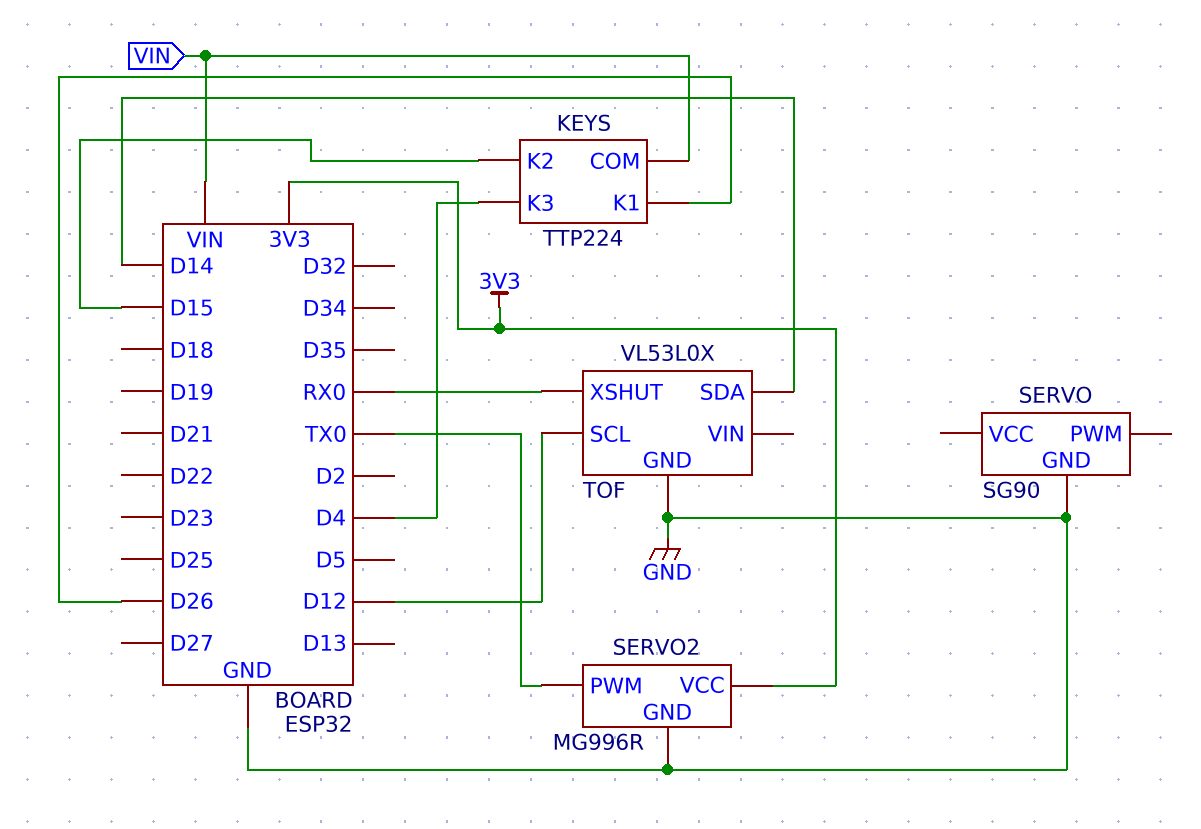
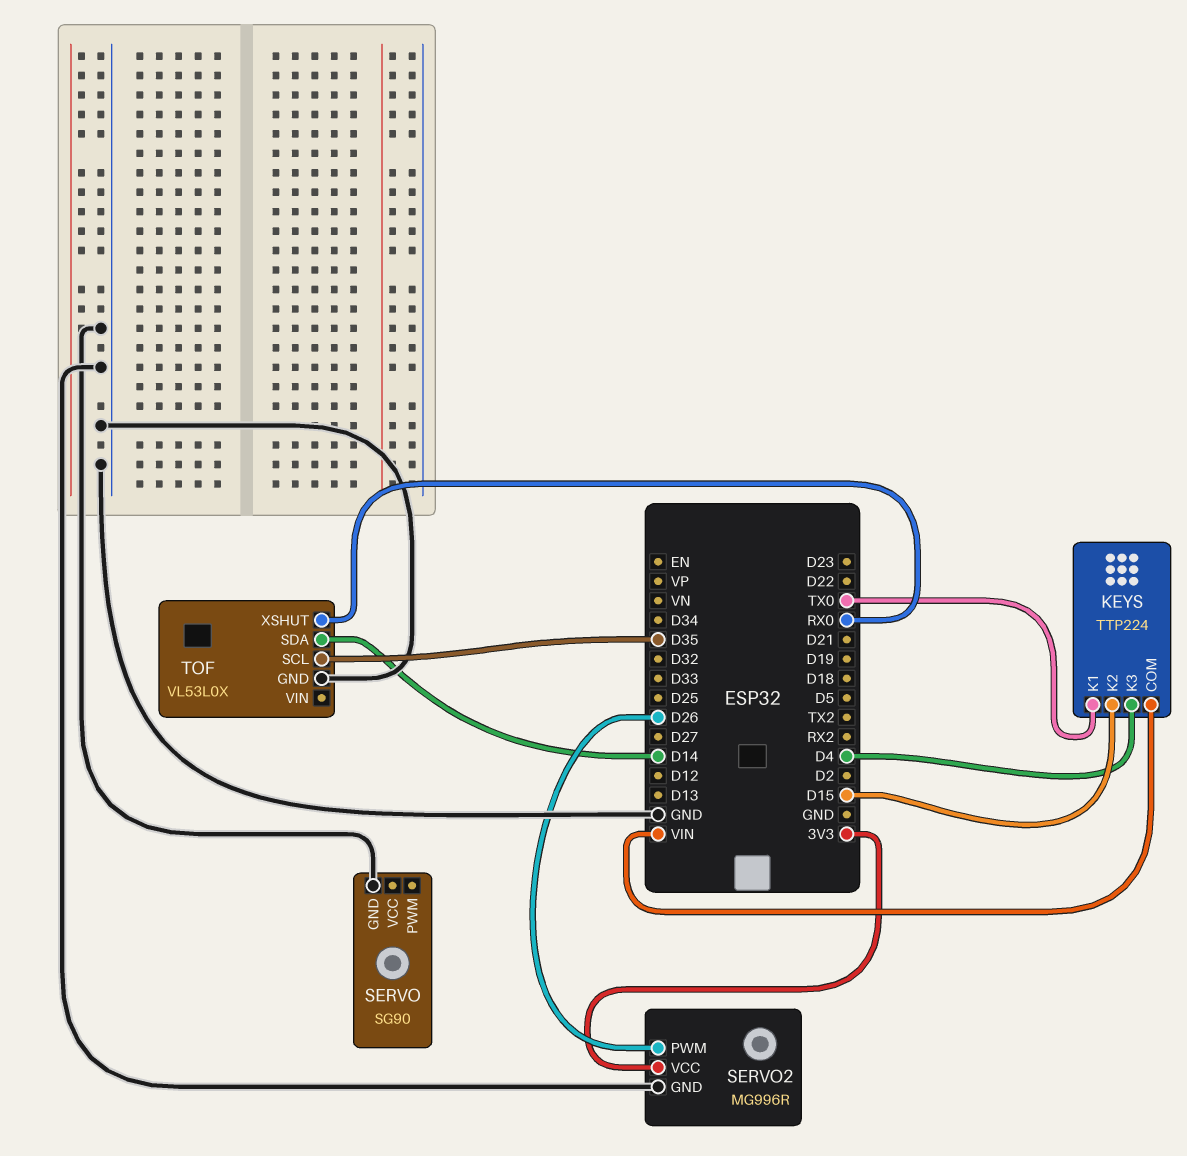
KEYS pin K1: D26 -> TX0
SERVO2 pin PWM: TX0 -> D26
TOF pin SCL: D12 -> D35

